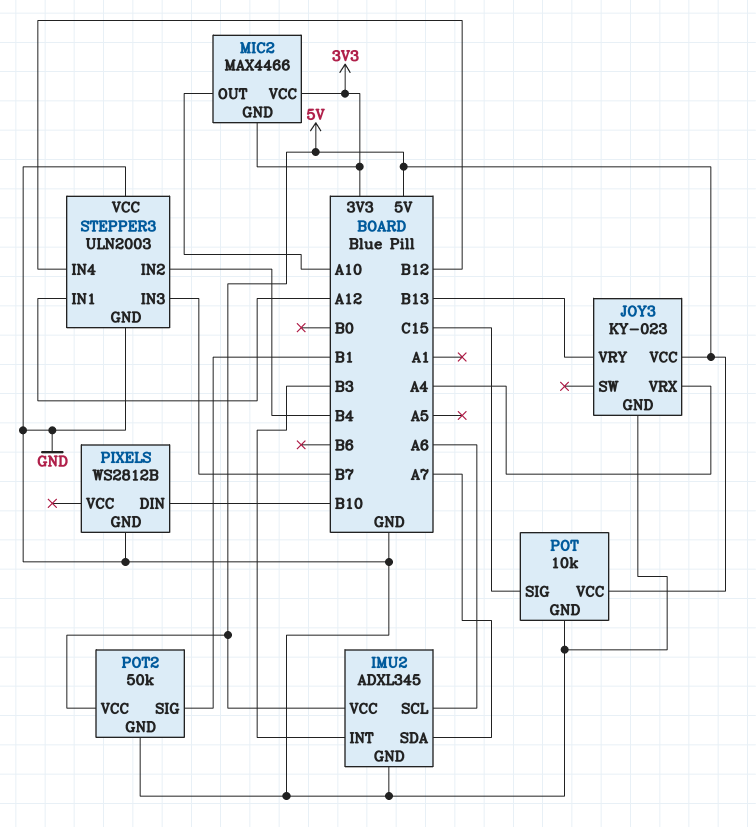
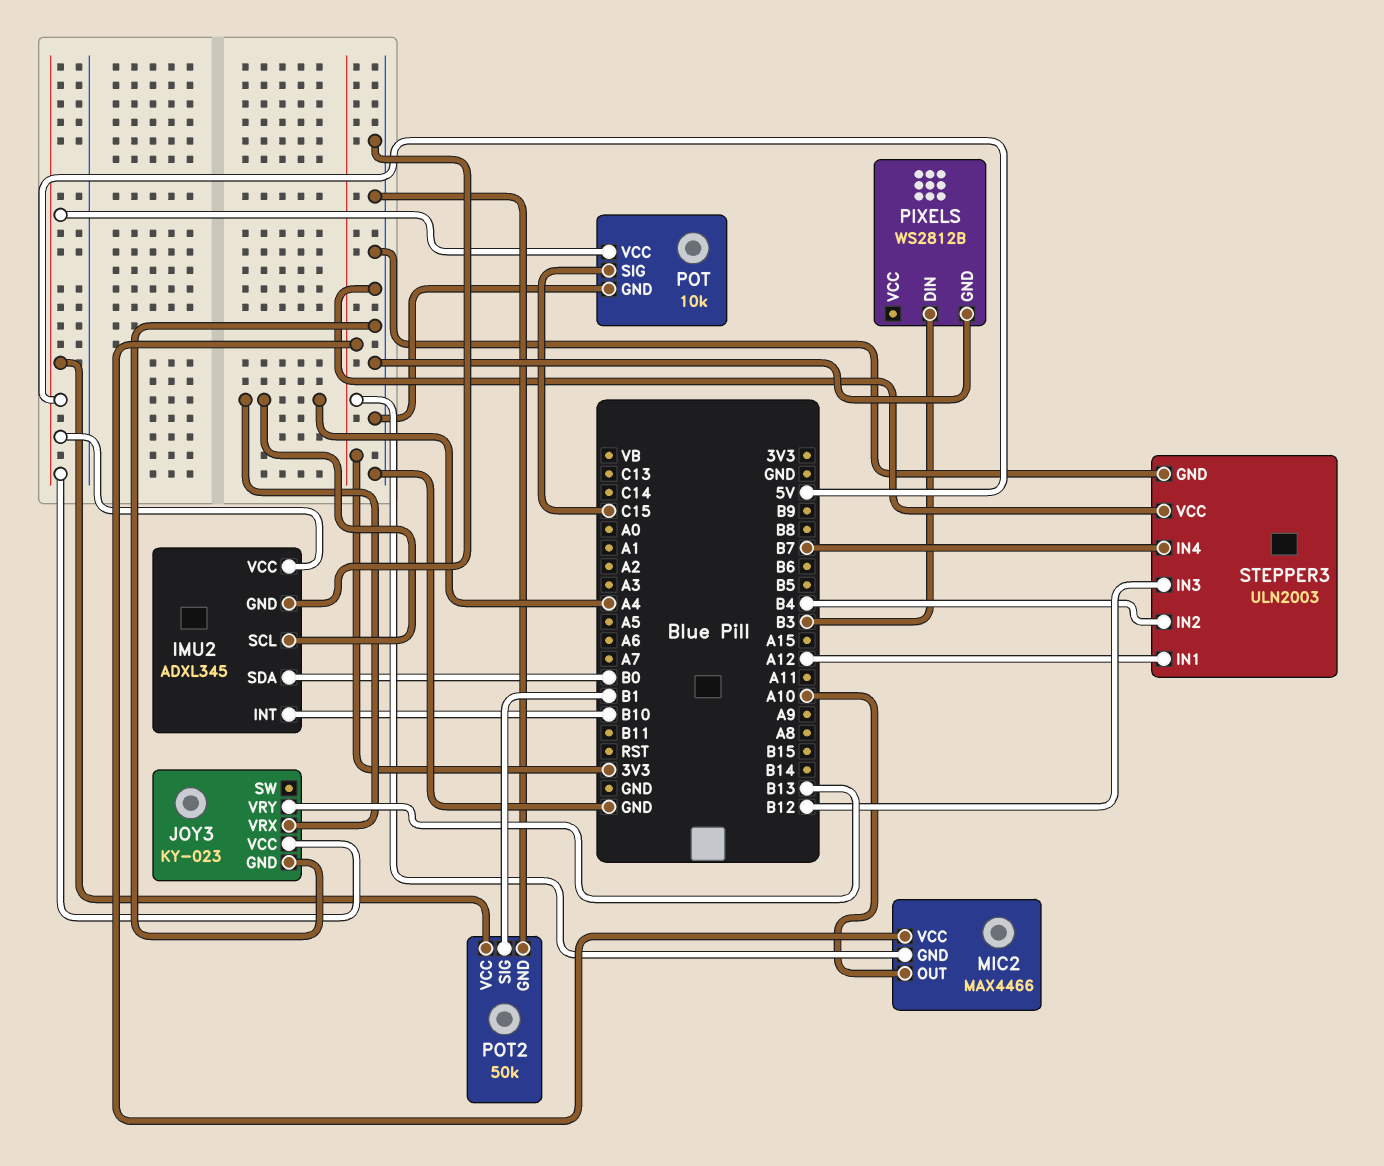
IMU2 pin INT: B3 -> B10
IMU2 pin SCL: A6 -> A4
IMU2 pin SDA: A7 -> B0
PIXELS pin DIN: B10 -> B3
STEPPER3 pin IN3: B7 -> B12
STEPPER3 pin IN4: B12 -> B7

